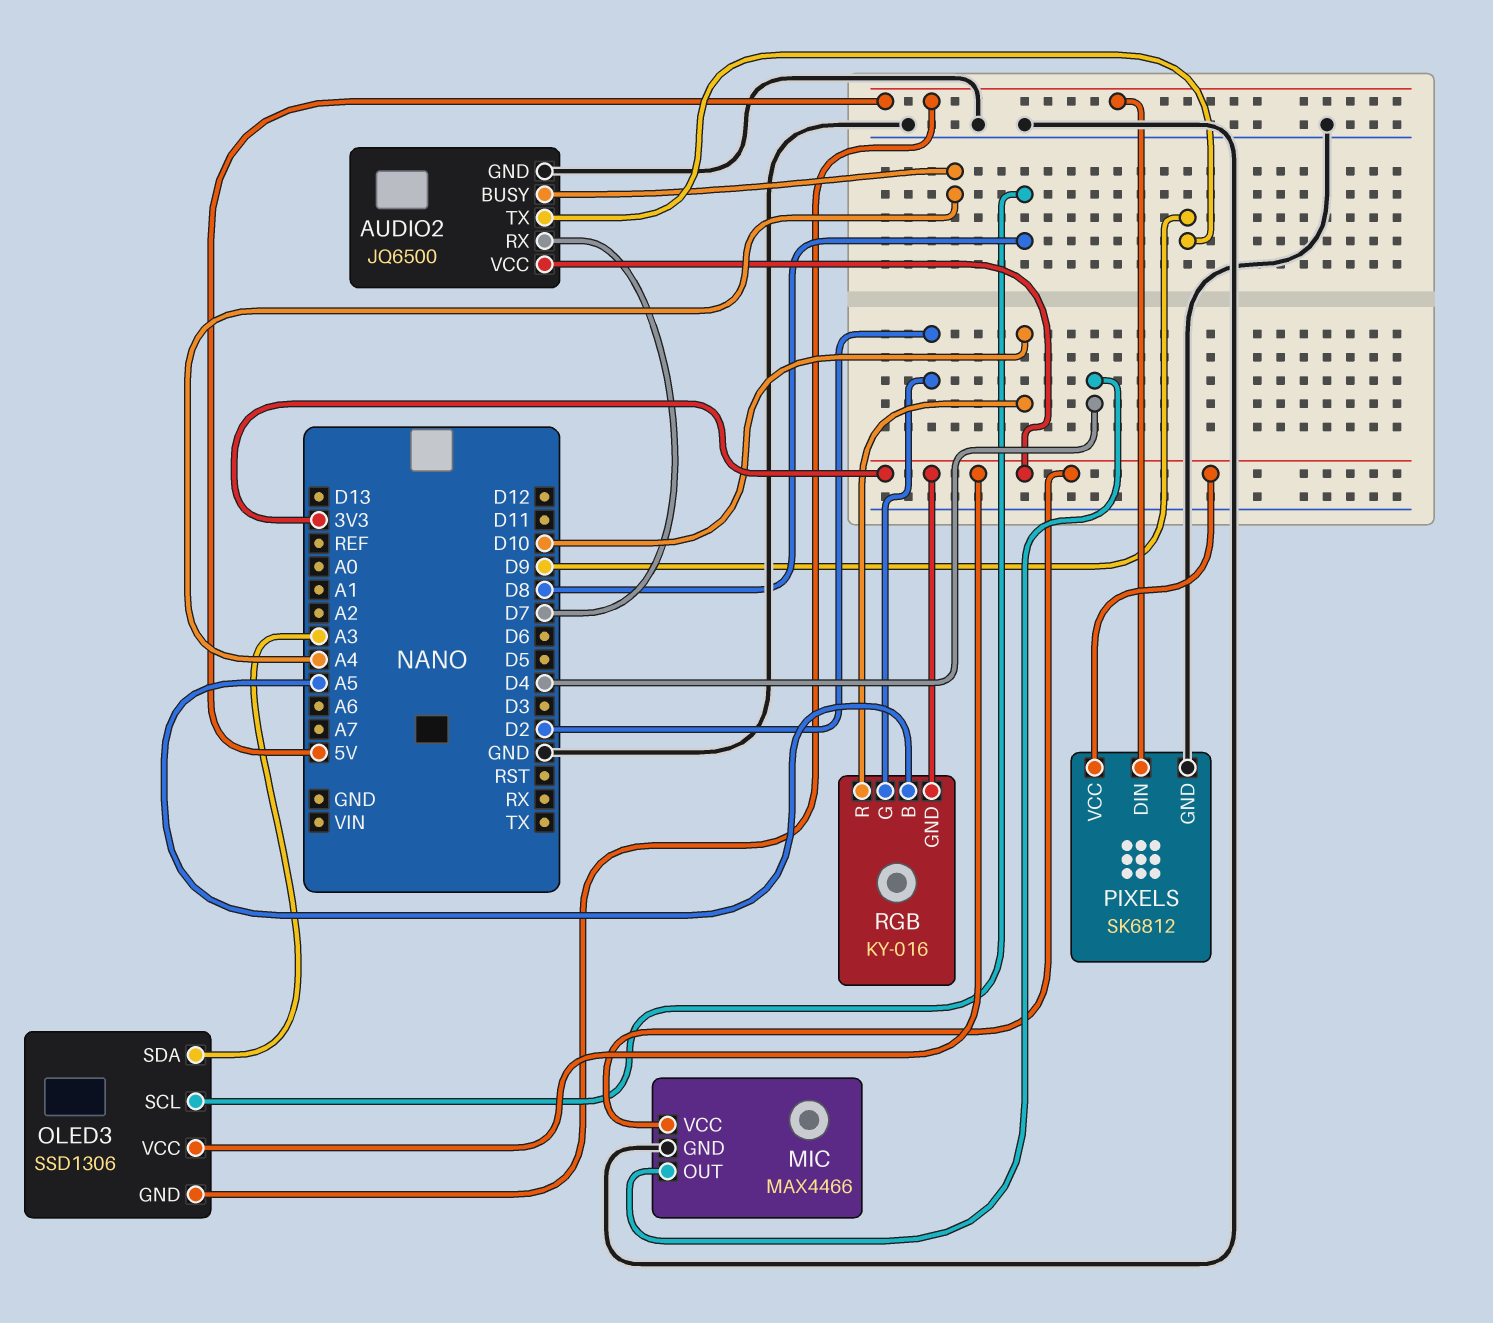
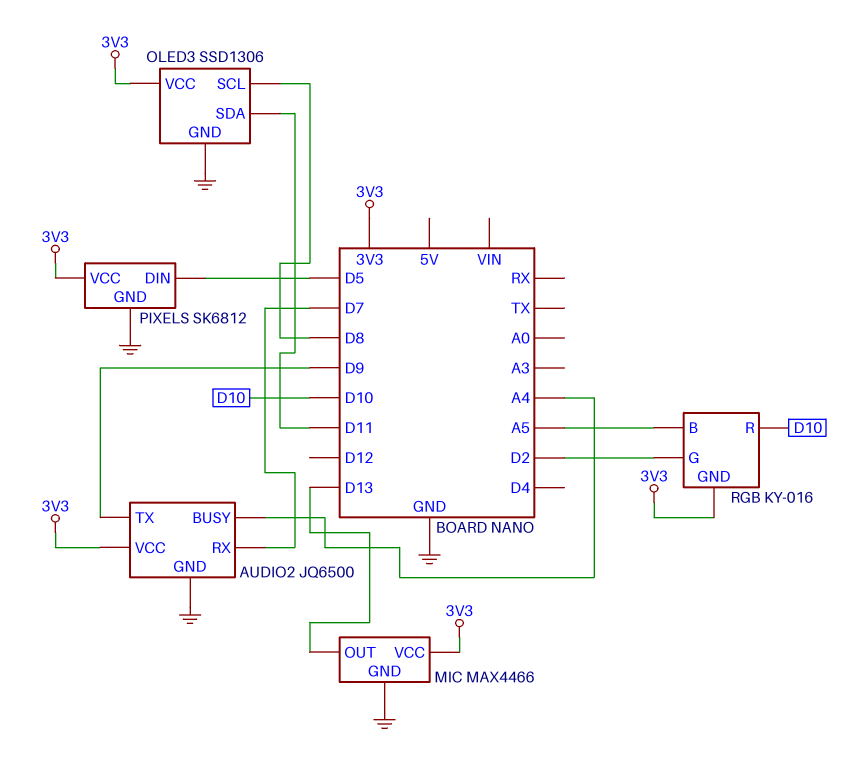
MIC pin OUT: D4 -> D13
OLED3 pin GND: 5V -> GND
OLED3 pin SDA: A3 -> D11
PIXELS pin DIN: 5V -> D5

